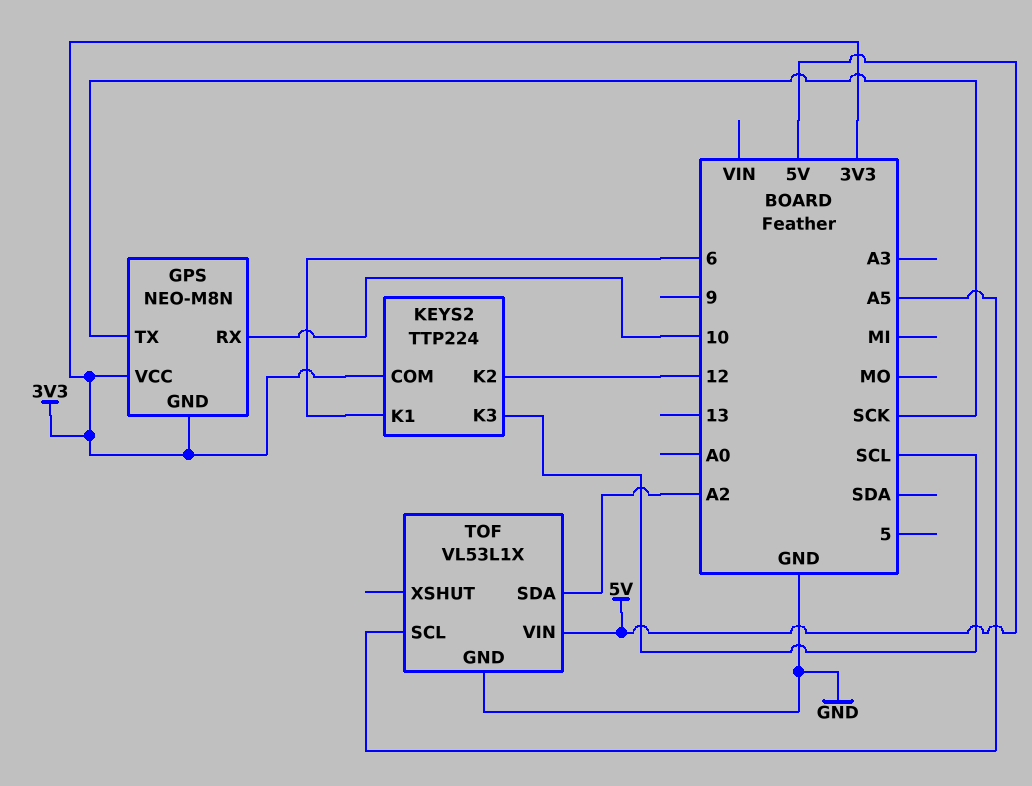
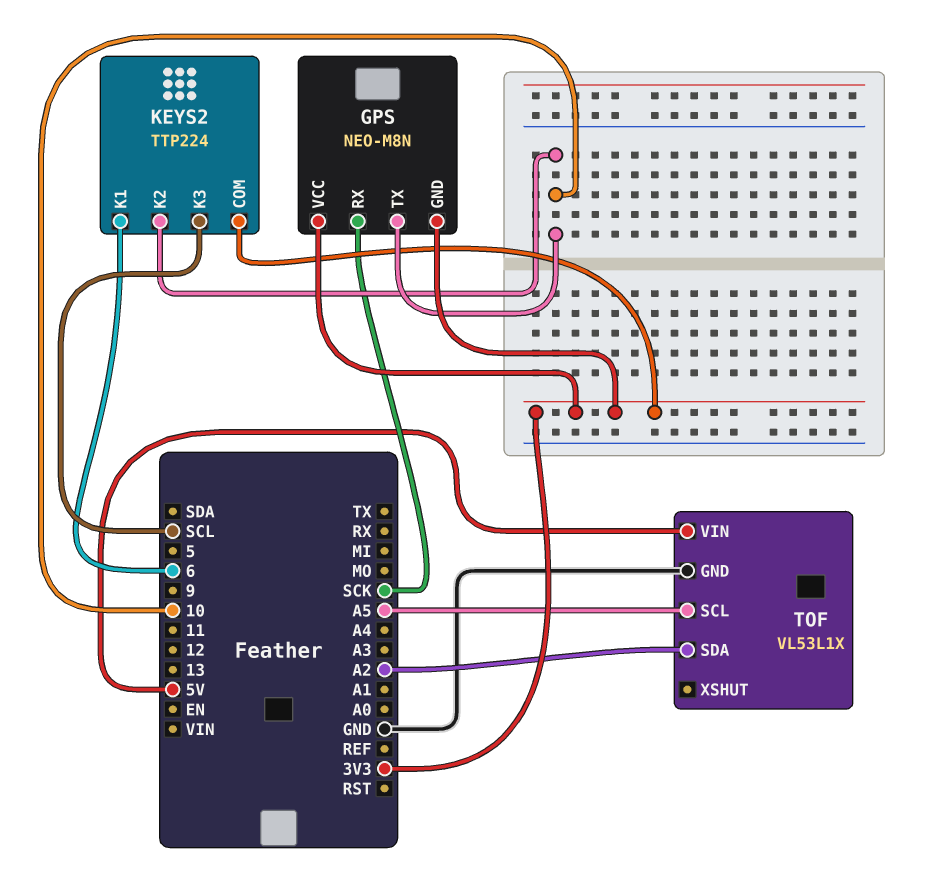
GPS pin RX: 10 -> SCK
GPS pin TX: SCK -> 10
KEYS2 pin K2: 12 -> 10

